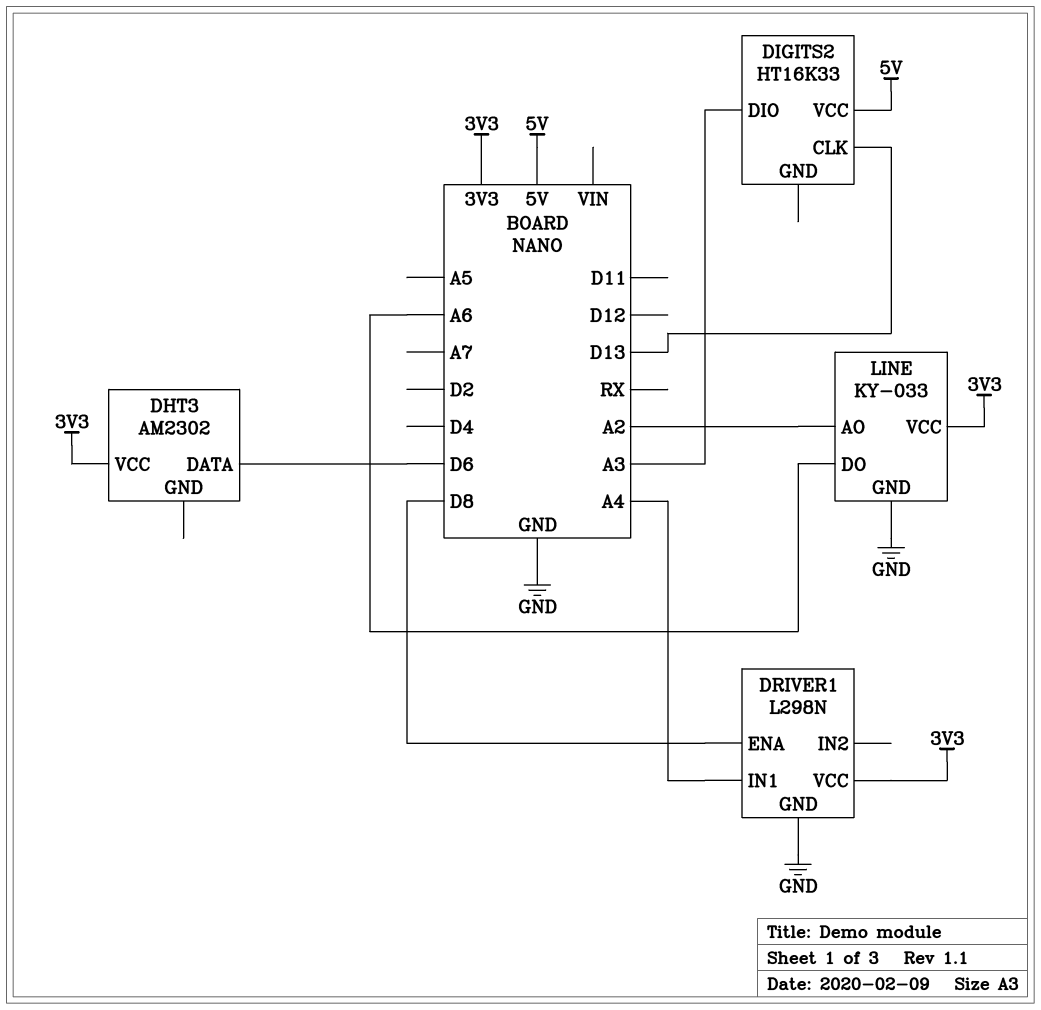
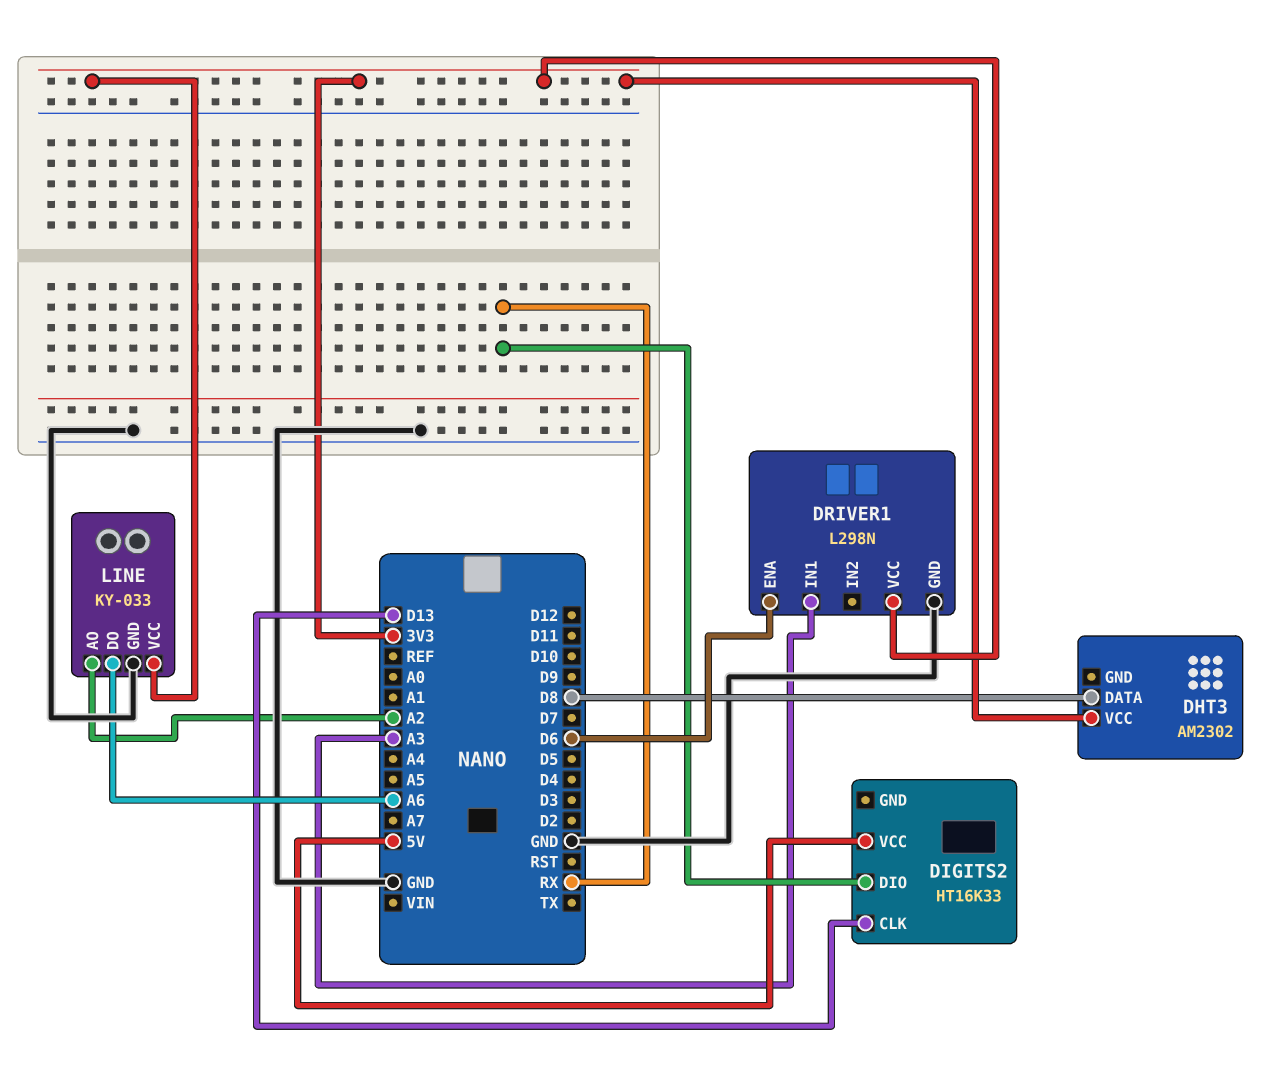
DHT3 pin DATA: D6 -> D8
DIGITS2 pin DIO: A3 -> RX
DRIVER1 pin ENA: D8 -> D6
DRIVER1 pin IN1: A4 -> A3

